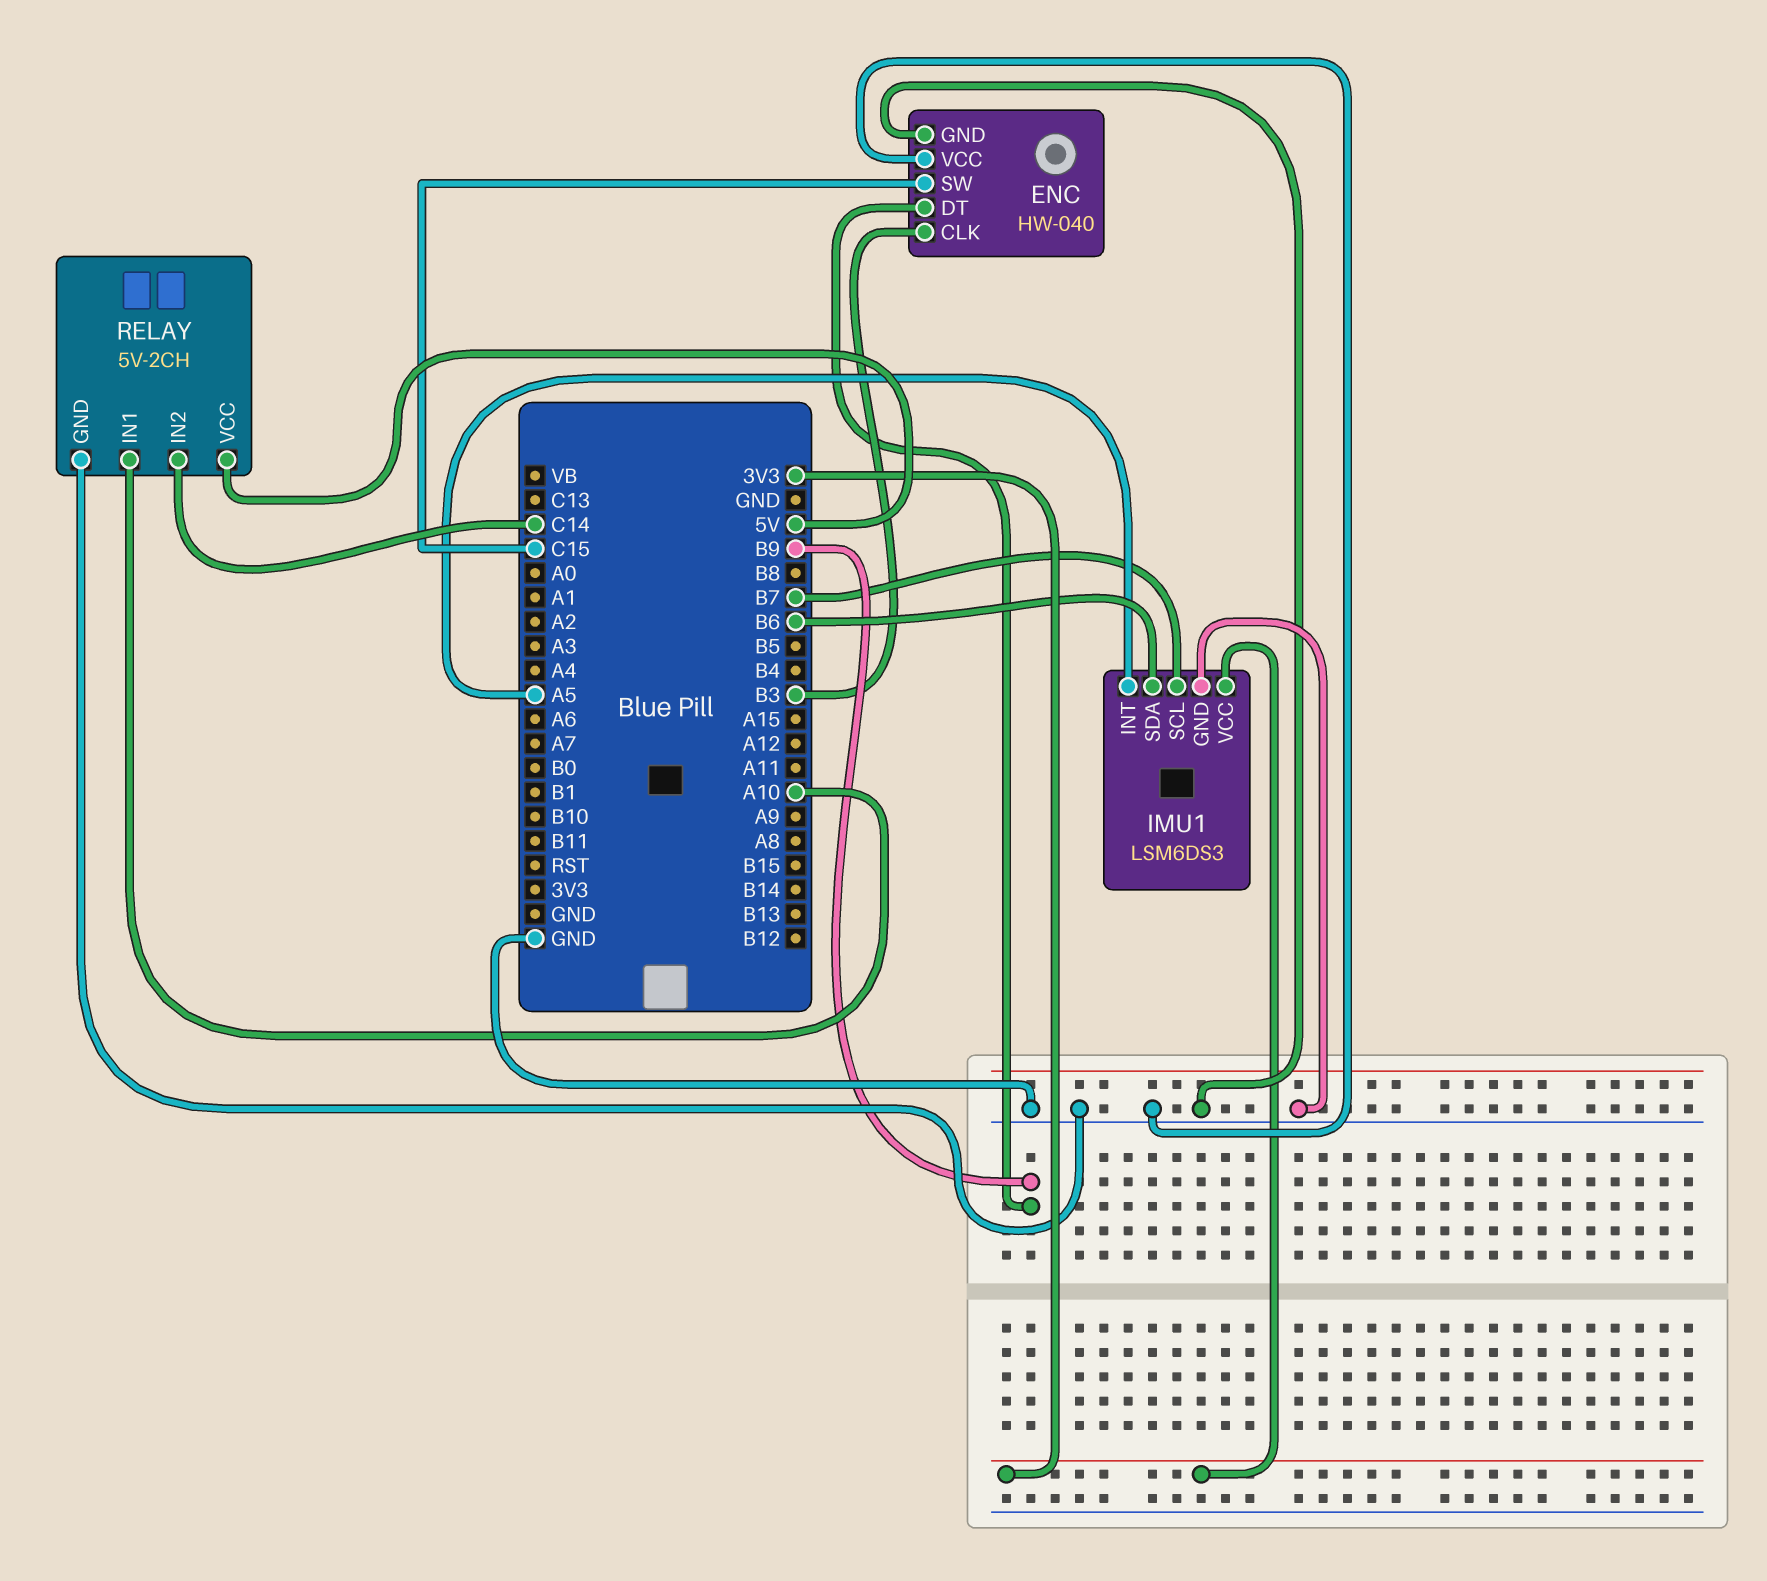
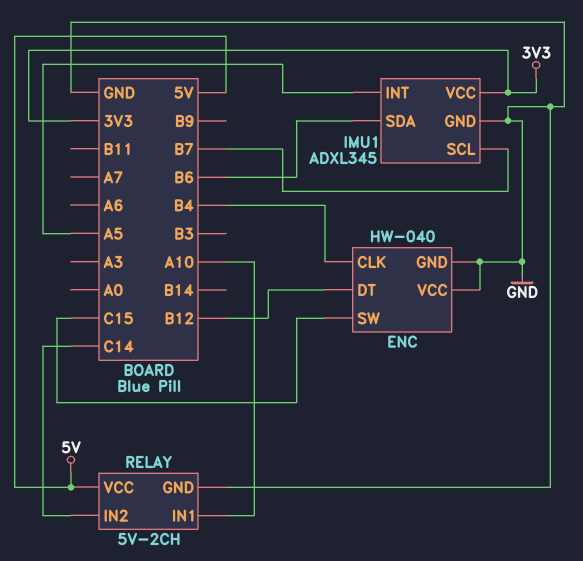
ENC pin CLK: B3 -> B4
ENC pin DT: B9 -> B12
IMU1: LSM6DS3 -> ADXL345

